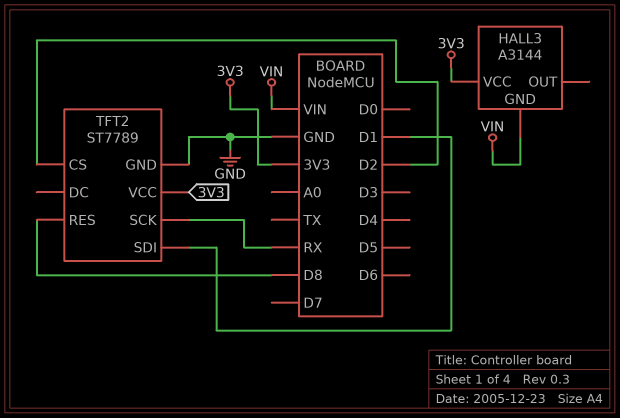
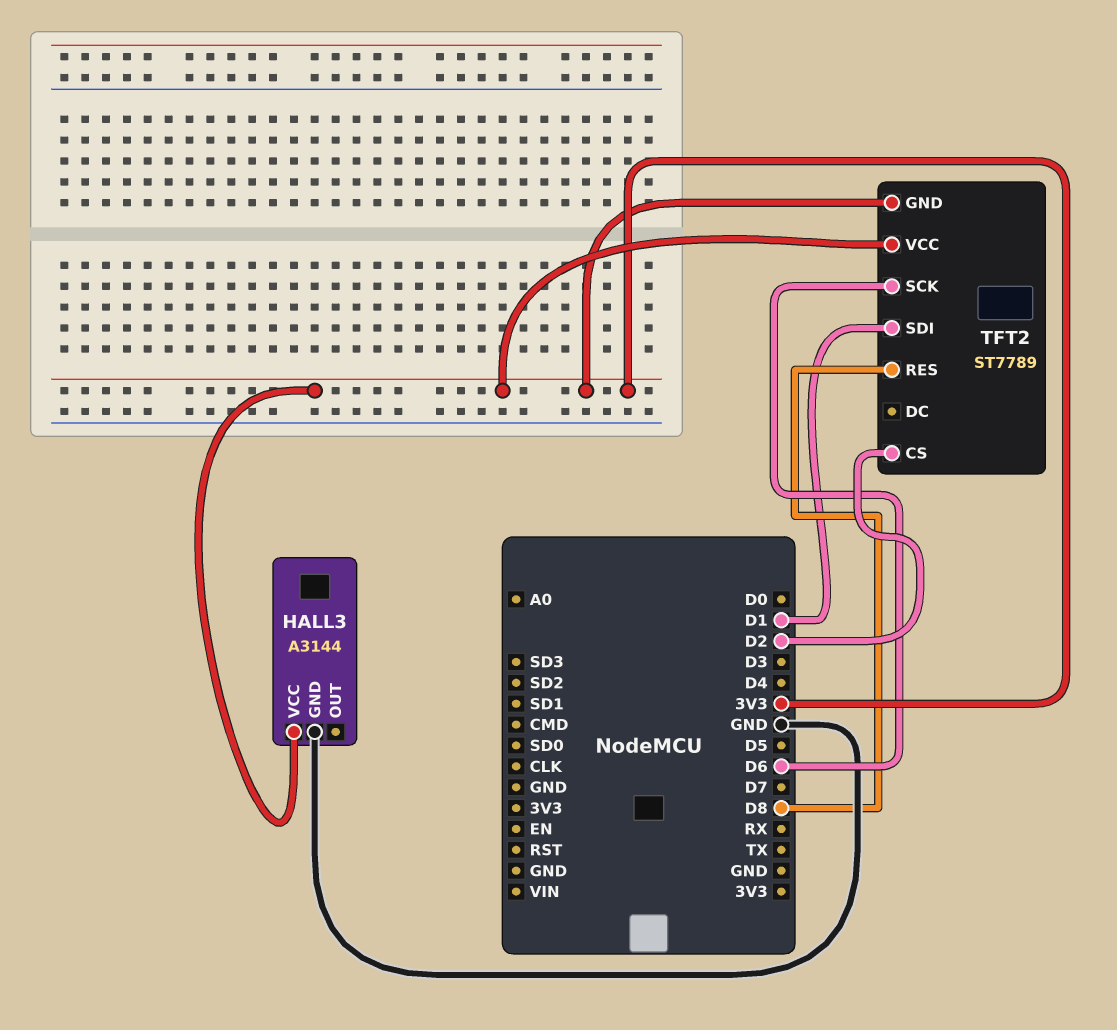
HALL3 pin GND: VIN -> GND
TFT2 pin GND: GND -> 3V3
TFT2 pin SCK: RX -> D6

